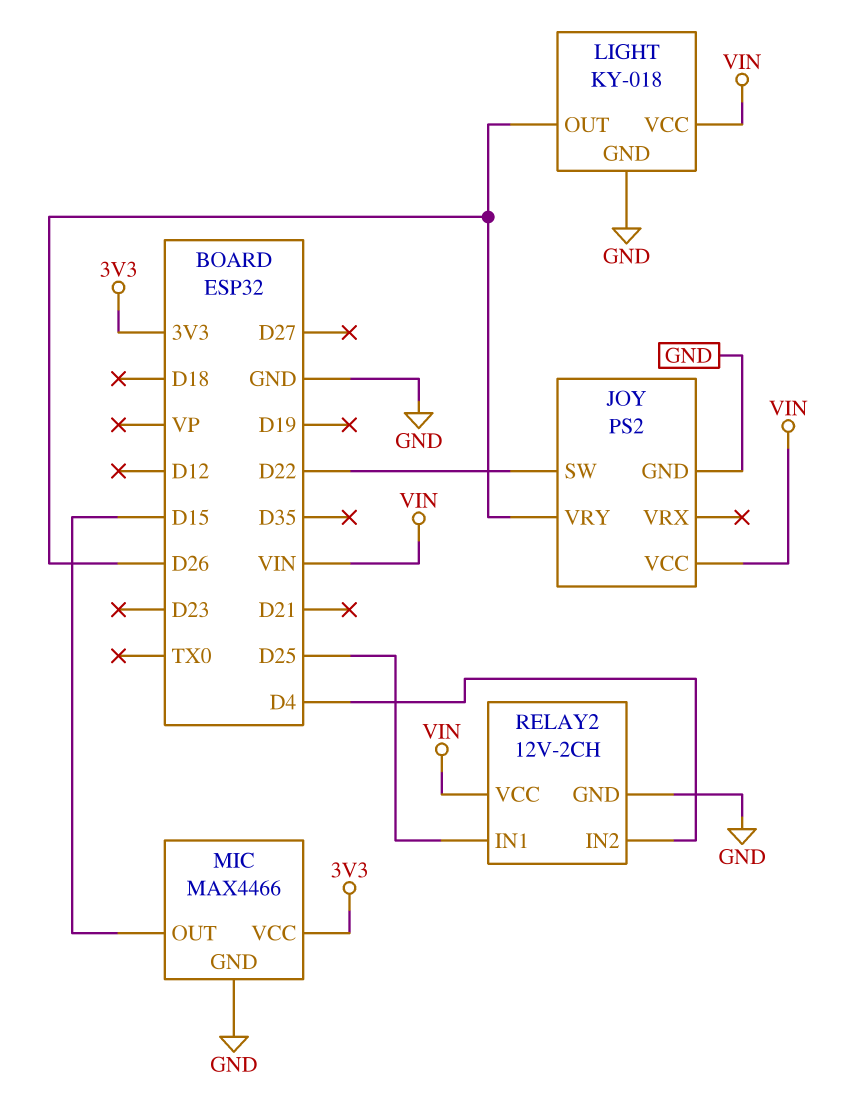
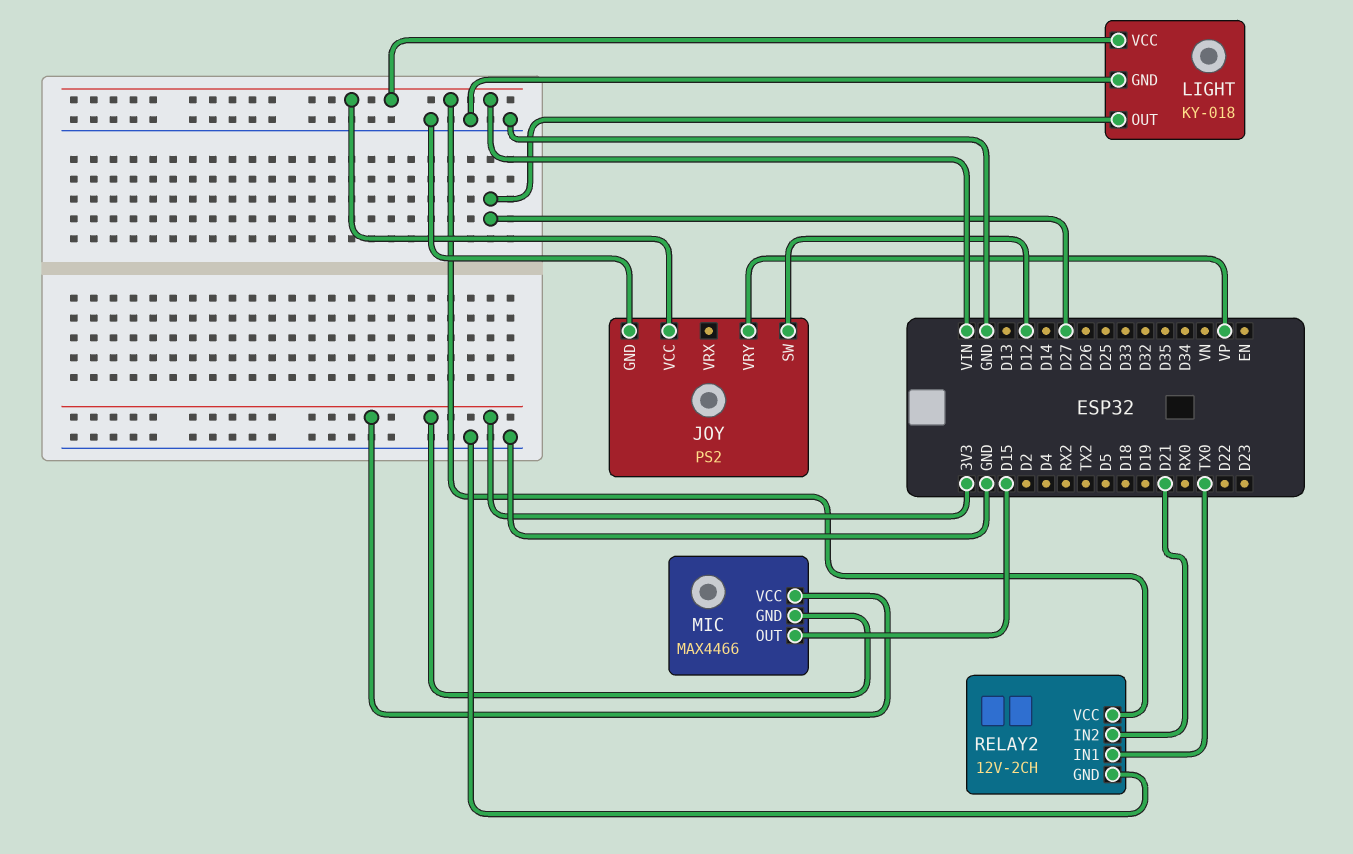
JOY pin SW: D22 -> D12
JOY pin VRY: D26 -> VP
LIGHT pin OUT: D26 -> D27
MIC pin GND: GND -> 3V3
RELAY2 pin IN1: D25 -> TX0
RELAY2 pin IN2: D4 -> D21

